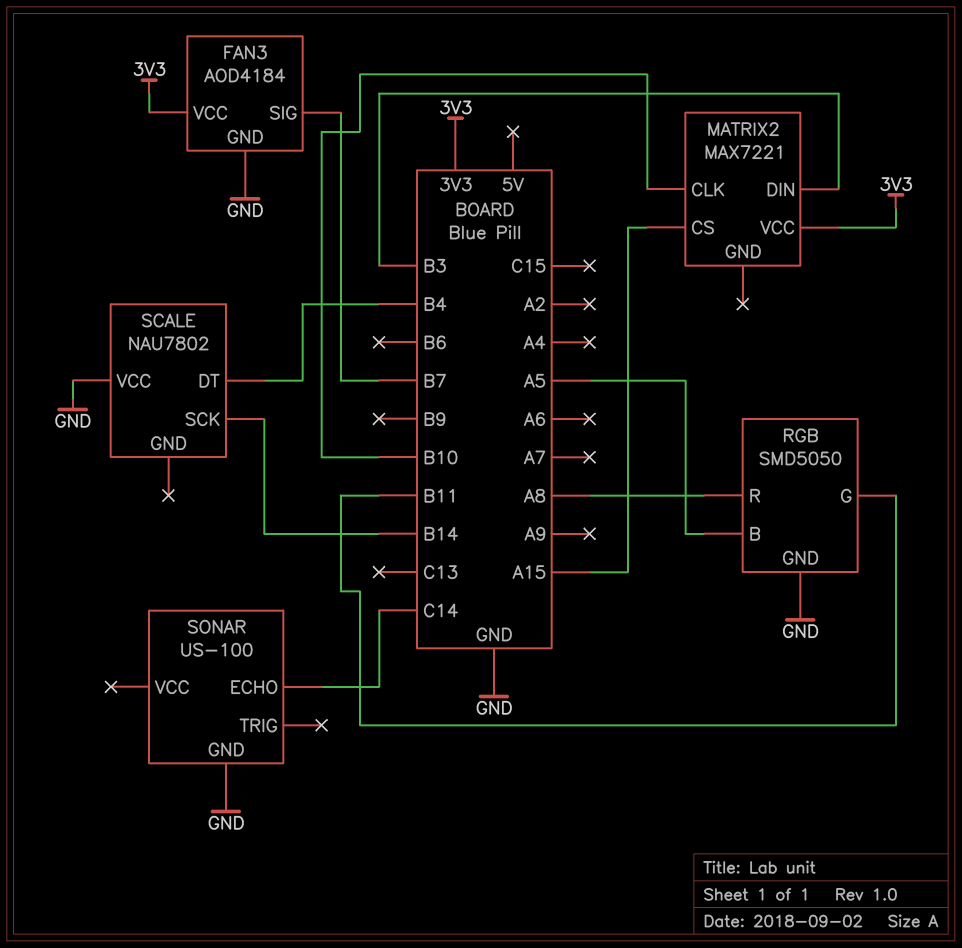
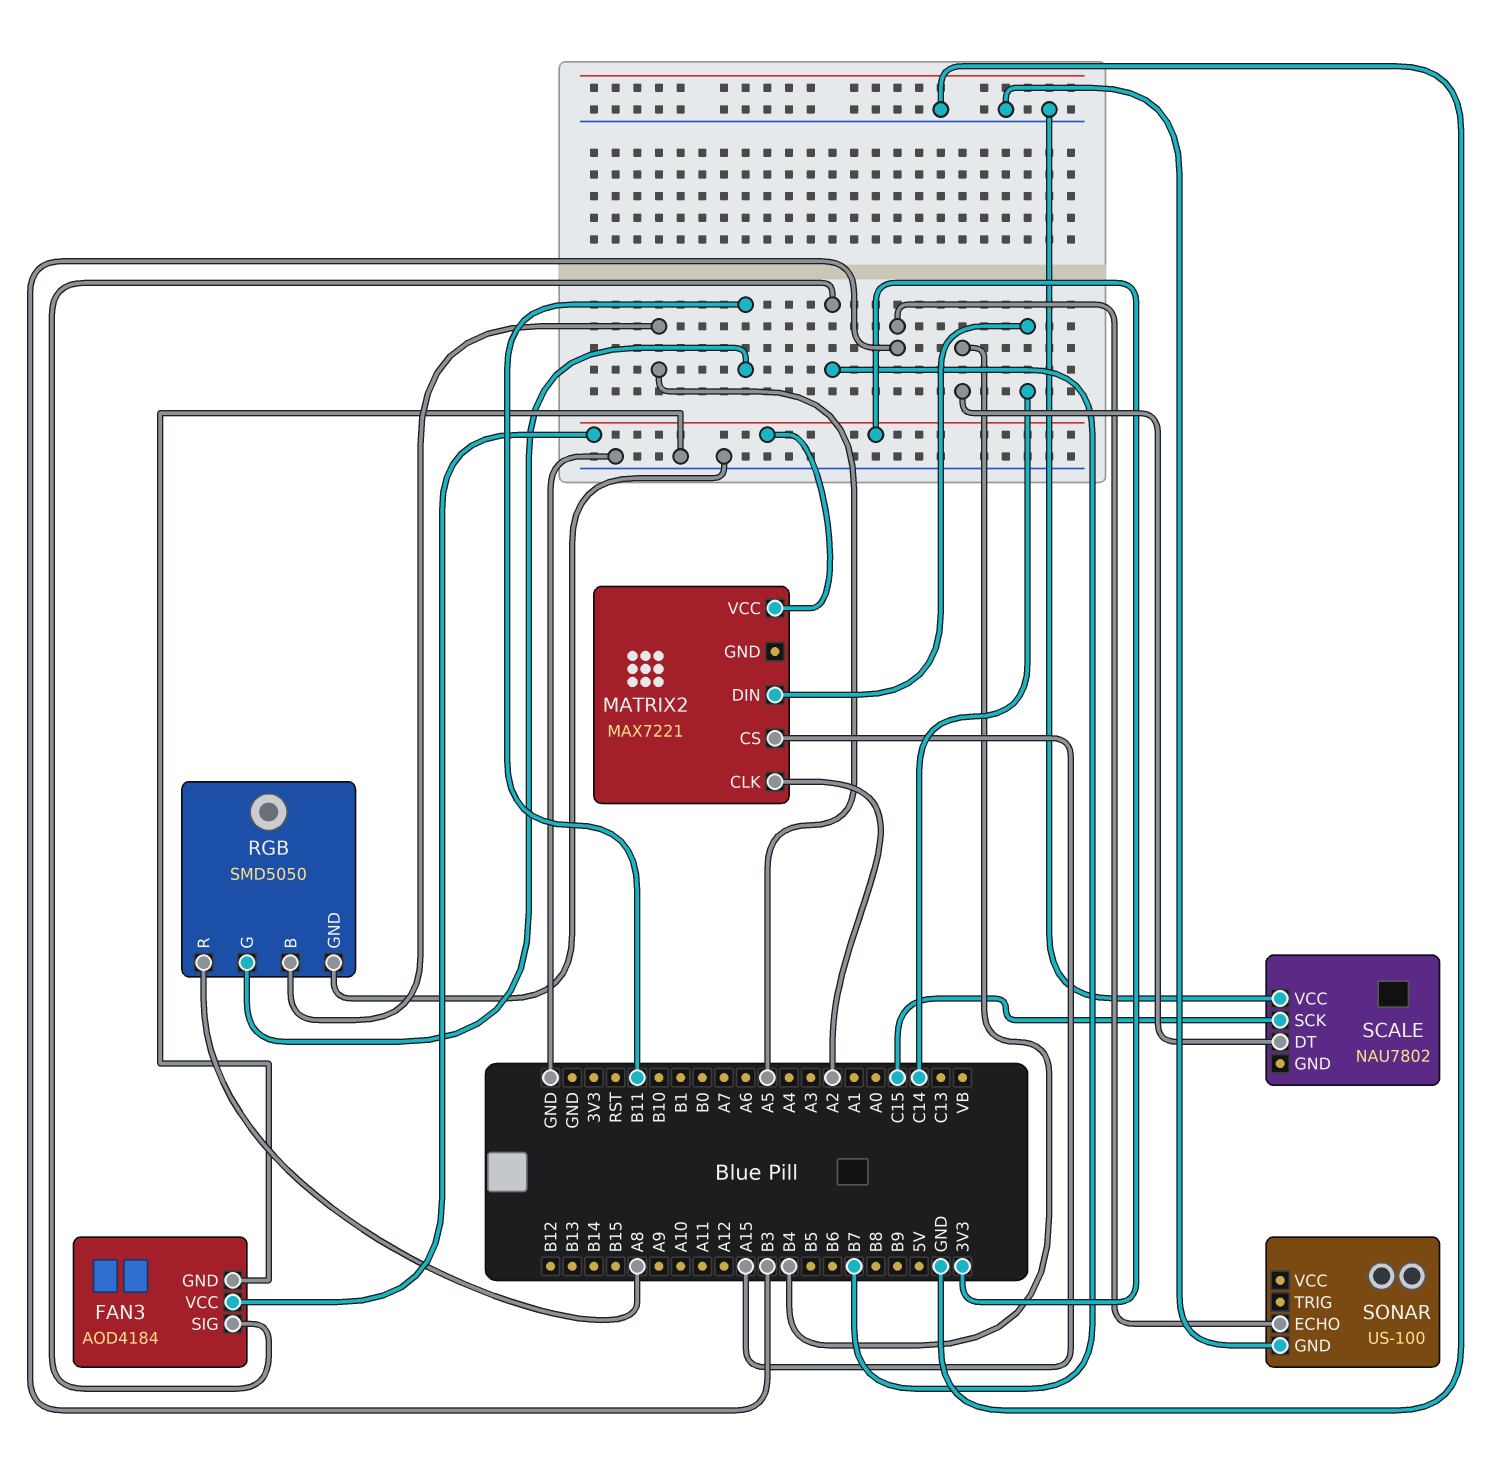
MATRIX2 pin CLK: B10 -> A2
MATRIX2 pin DIN: B3 -> C14
SCALE pin SCK: B14 -> C15
SONAR pin ECHO: C14 -> B3

